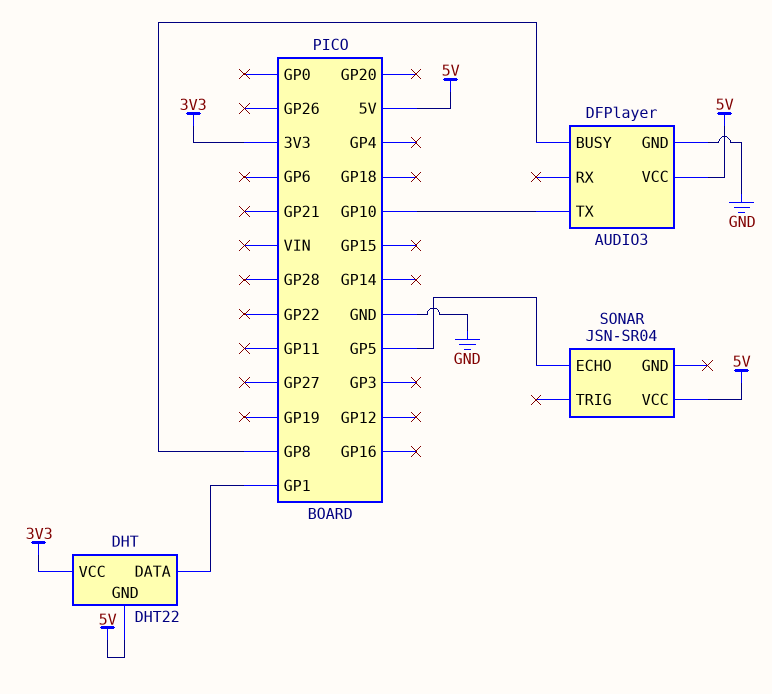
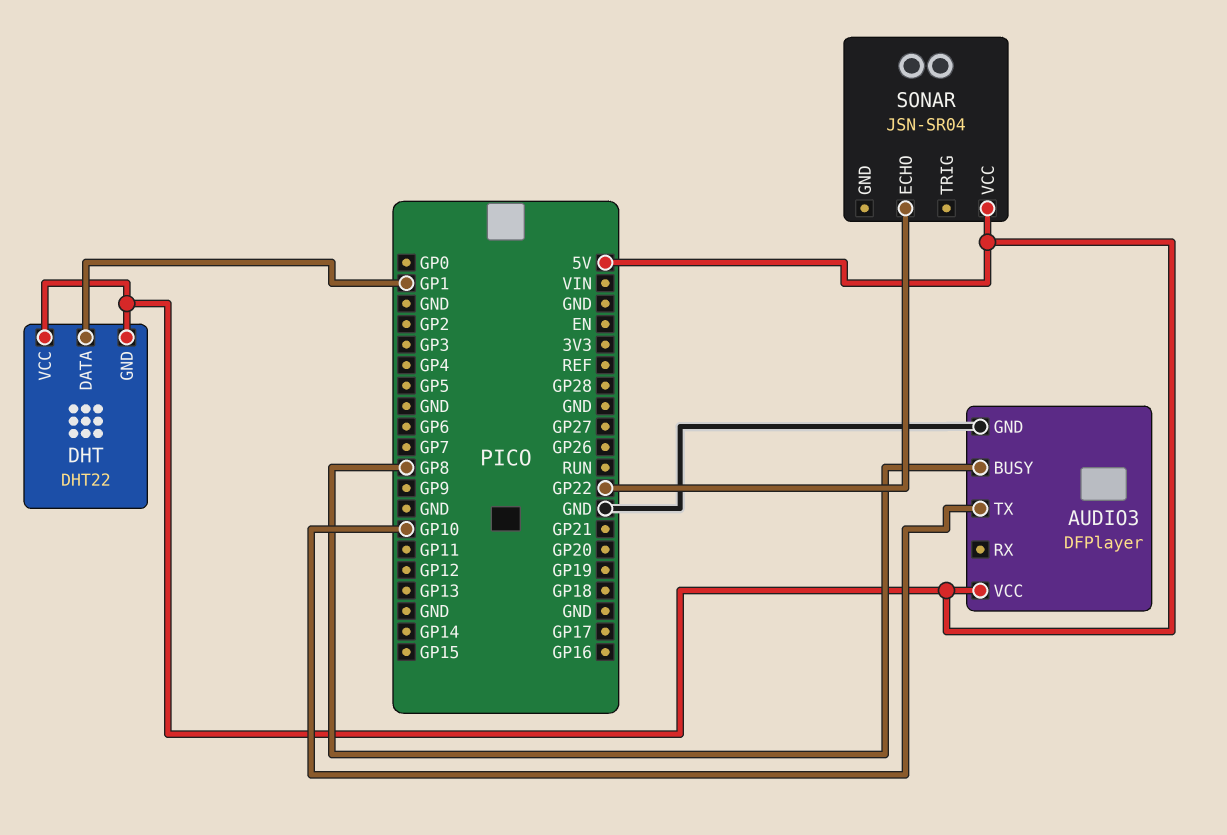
DHT pin VCC: 3V3 -> 5V
SONAR pin ECHO: GP5 -> GP22

